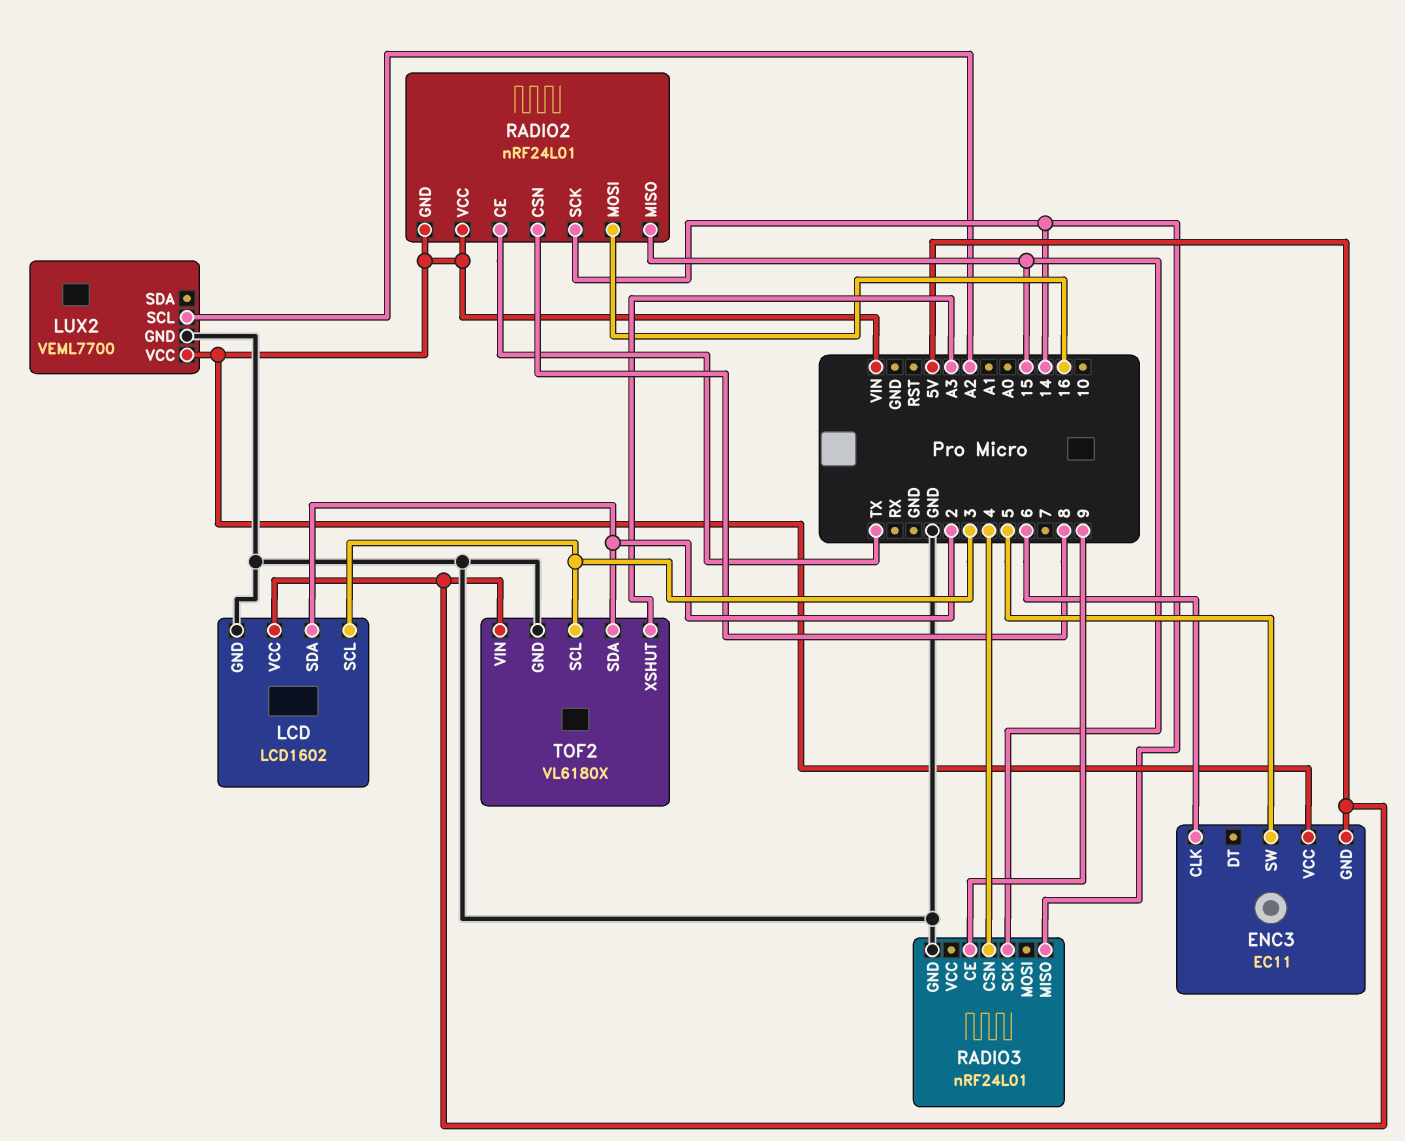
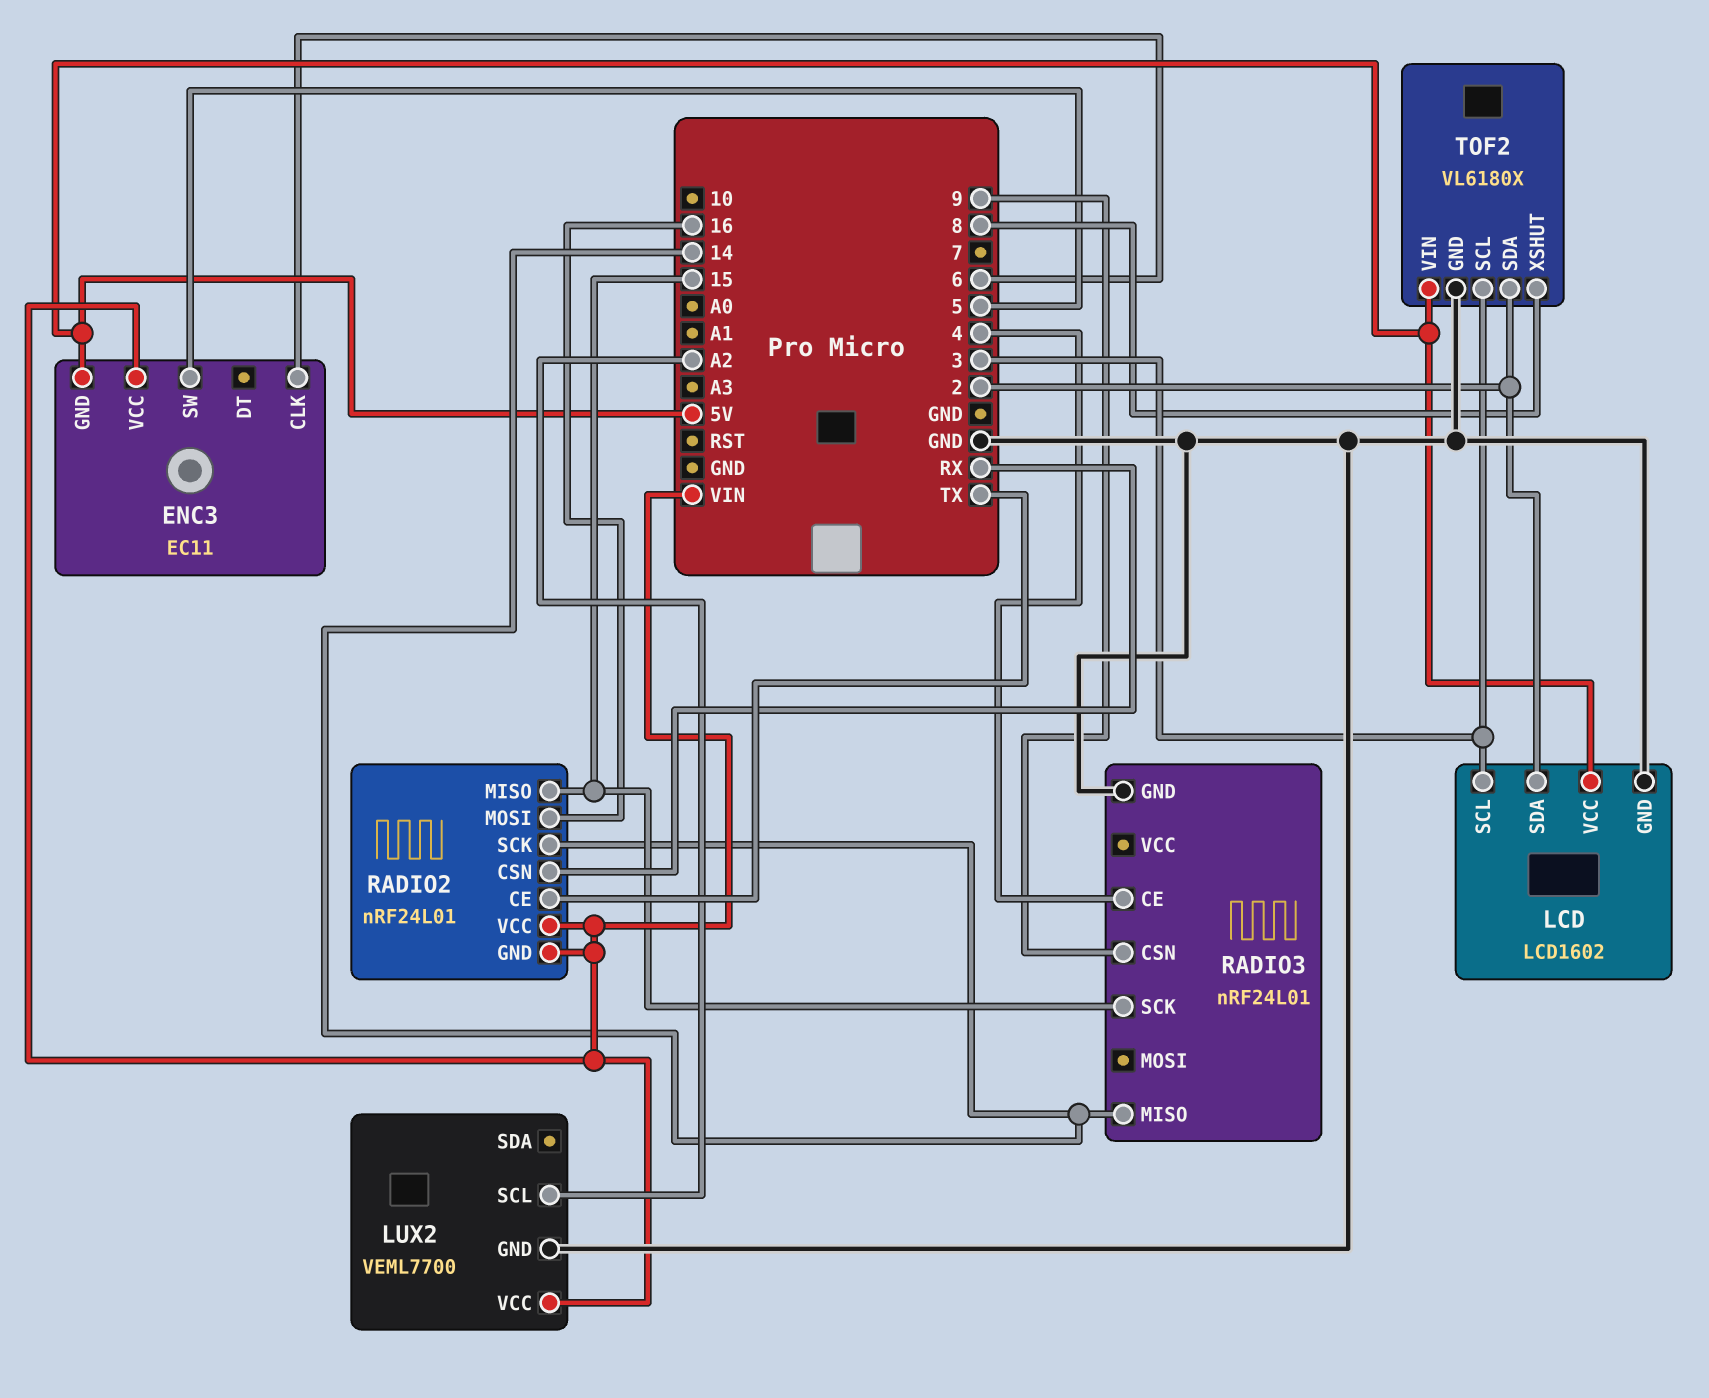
RADIO2 pin CSN: 8 -> RX
RADIO3 pin CE: 9 -> 4
RADIO3 pin CSN: 4 -> 9
TOF2 pin XSHUT: A3 -> 8

